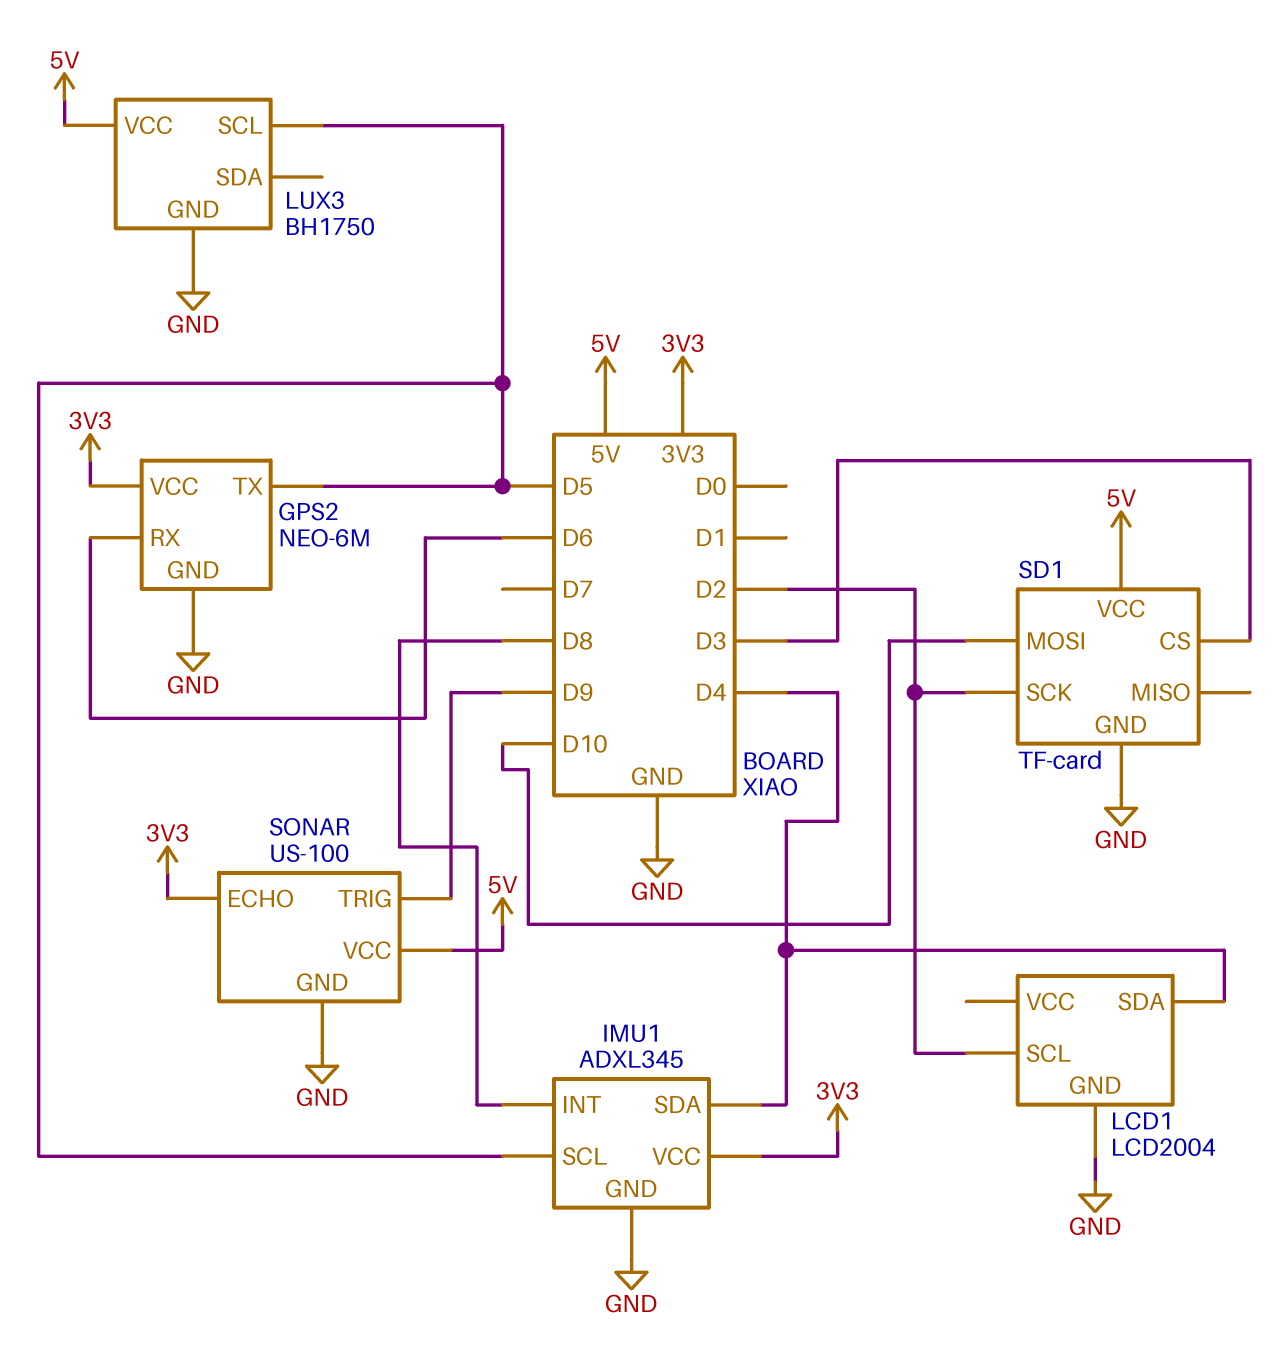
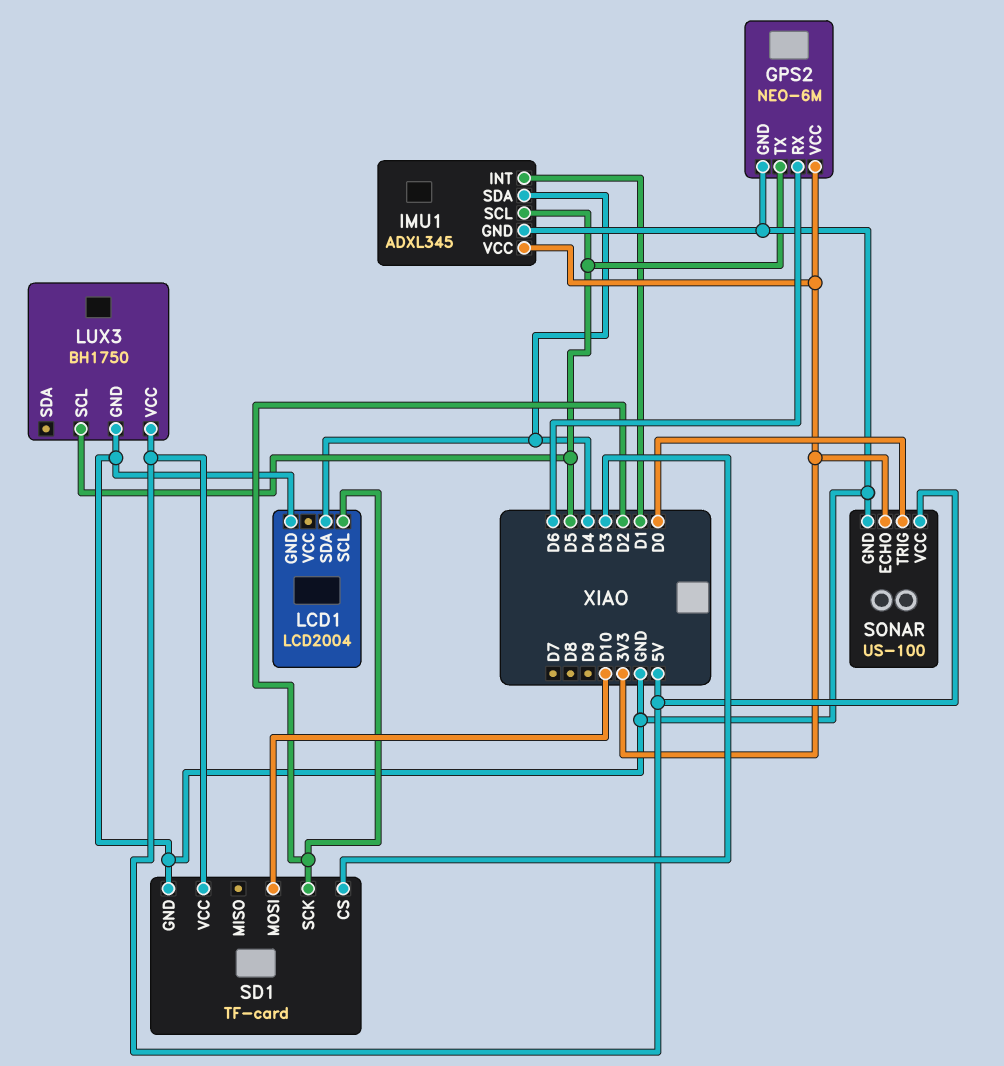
IMU1 pin INT: D8 -> D1
SONAR pin TRIG: D9 -> D0

